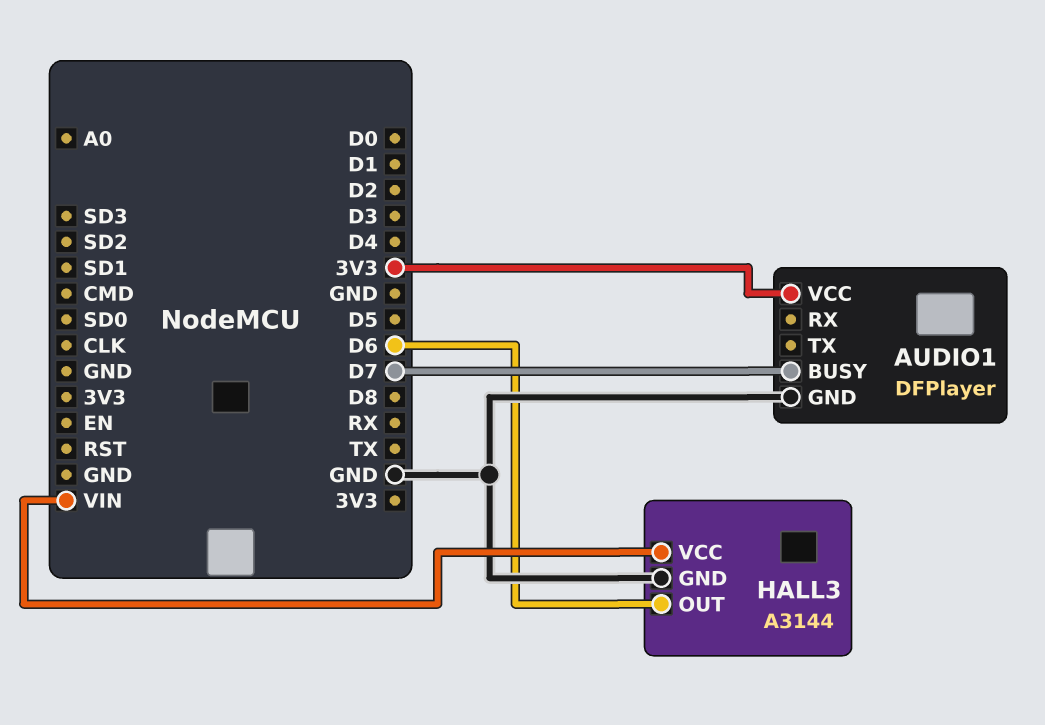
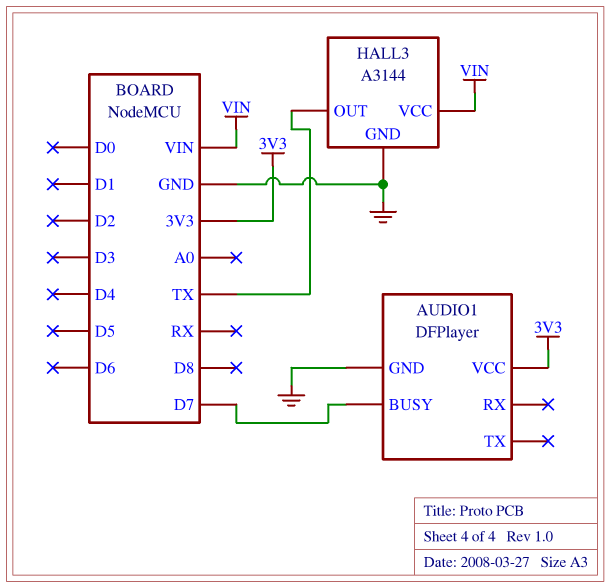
HALL3 pin OUT: D6 -> TX

